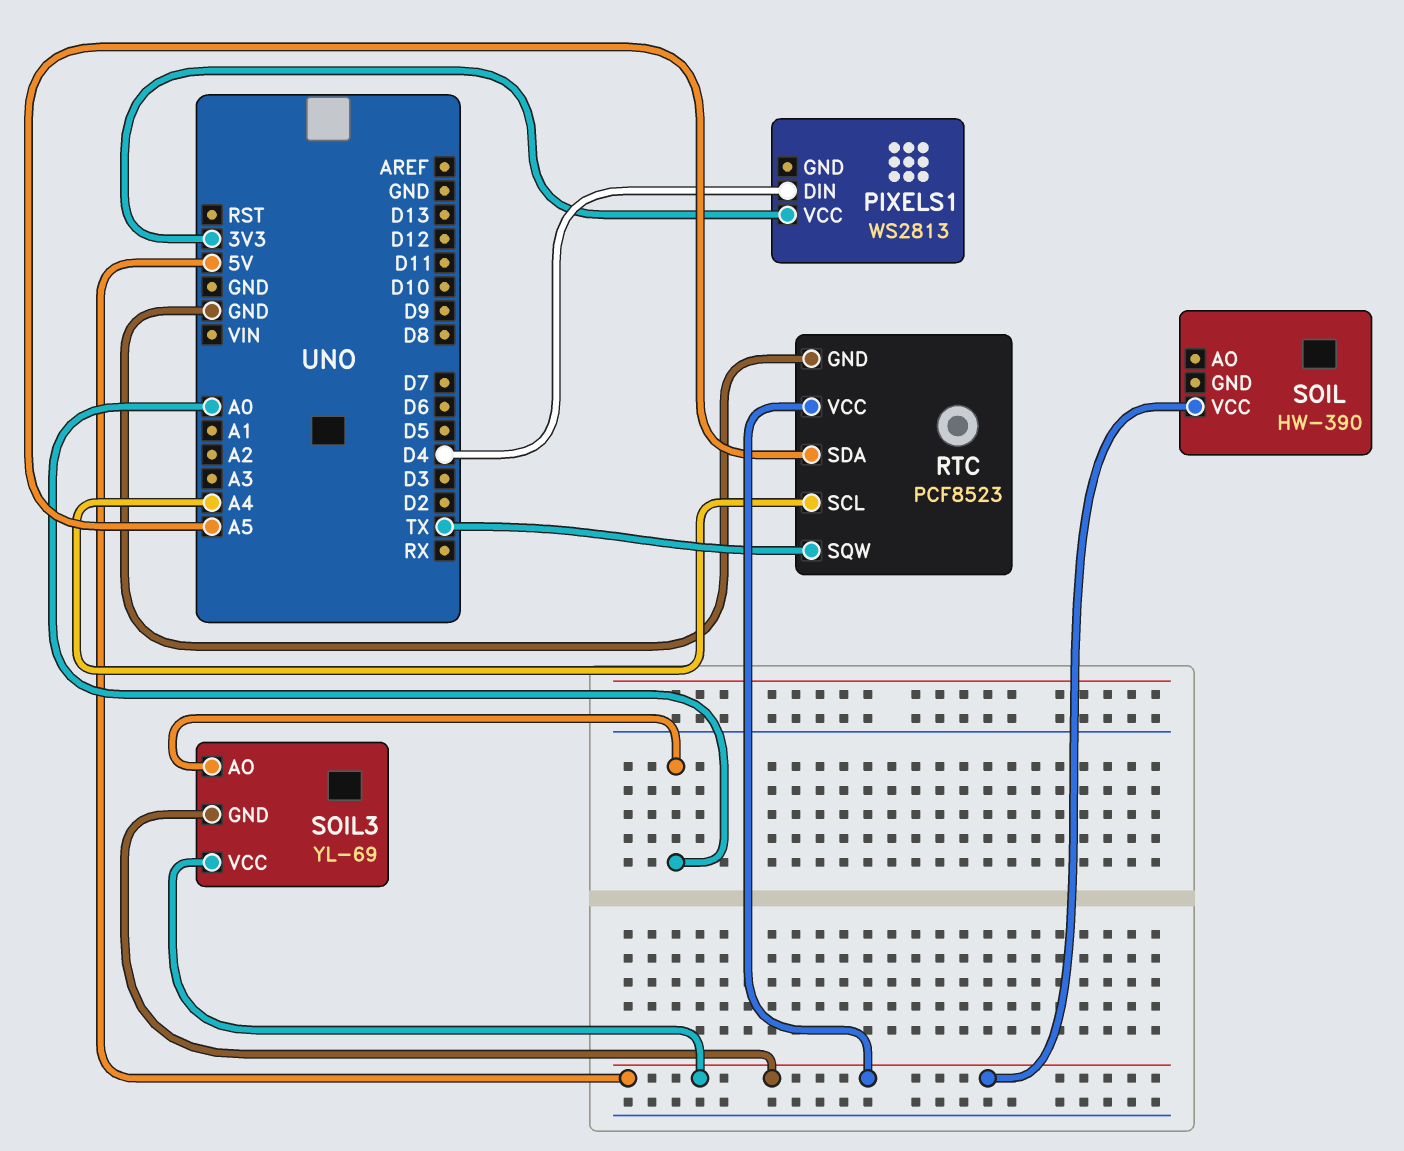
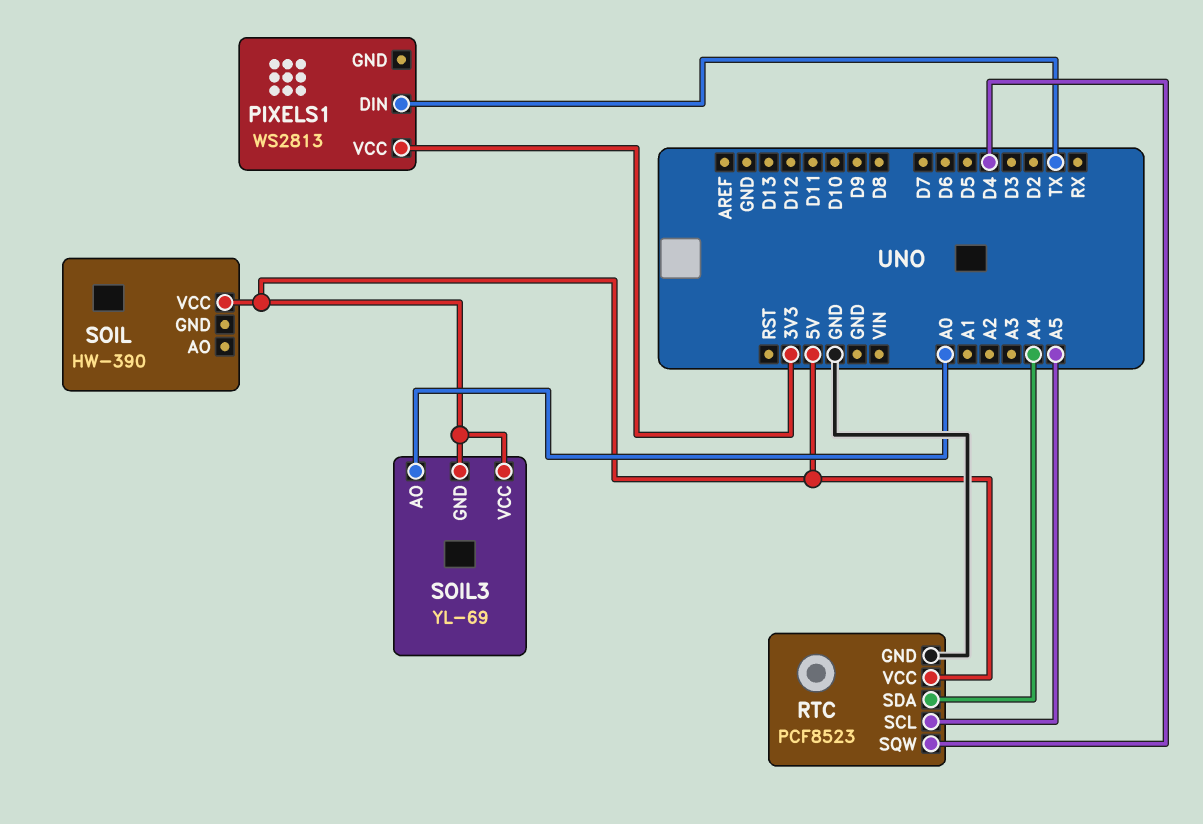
PIXELS1 pin DIN: D4 -> TX
RTC pin SCL: A4 -> A5
RTC pin SDA: A5 -> A4
RTC pin SQW: TX -> D4

